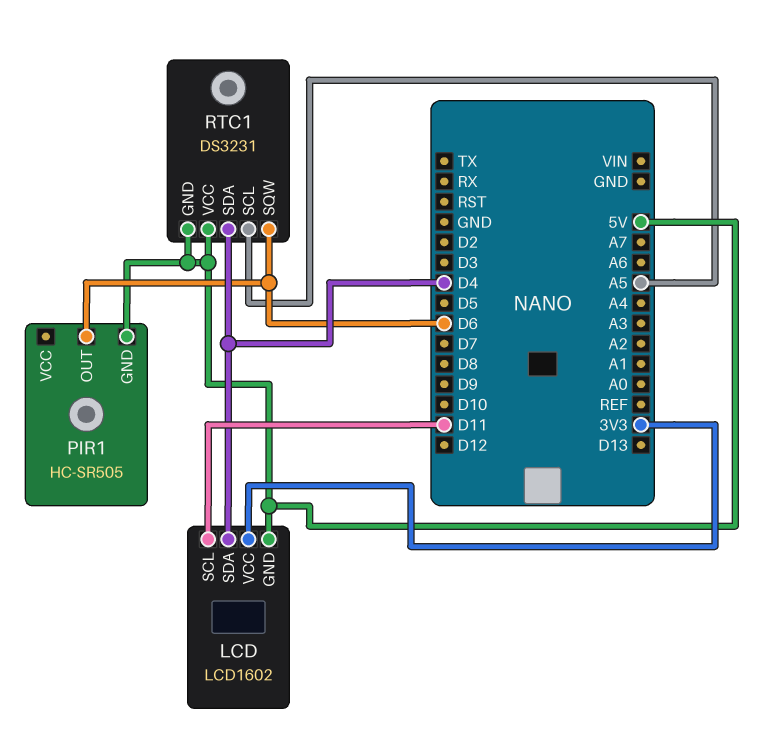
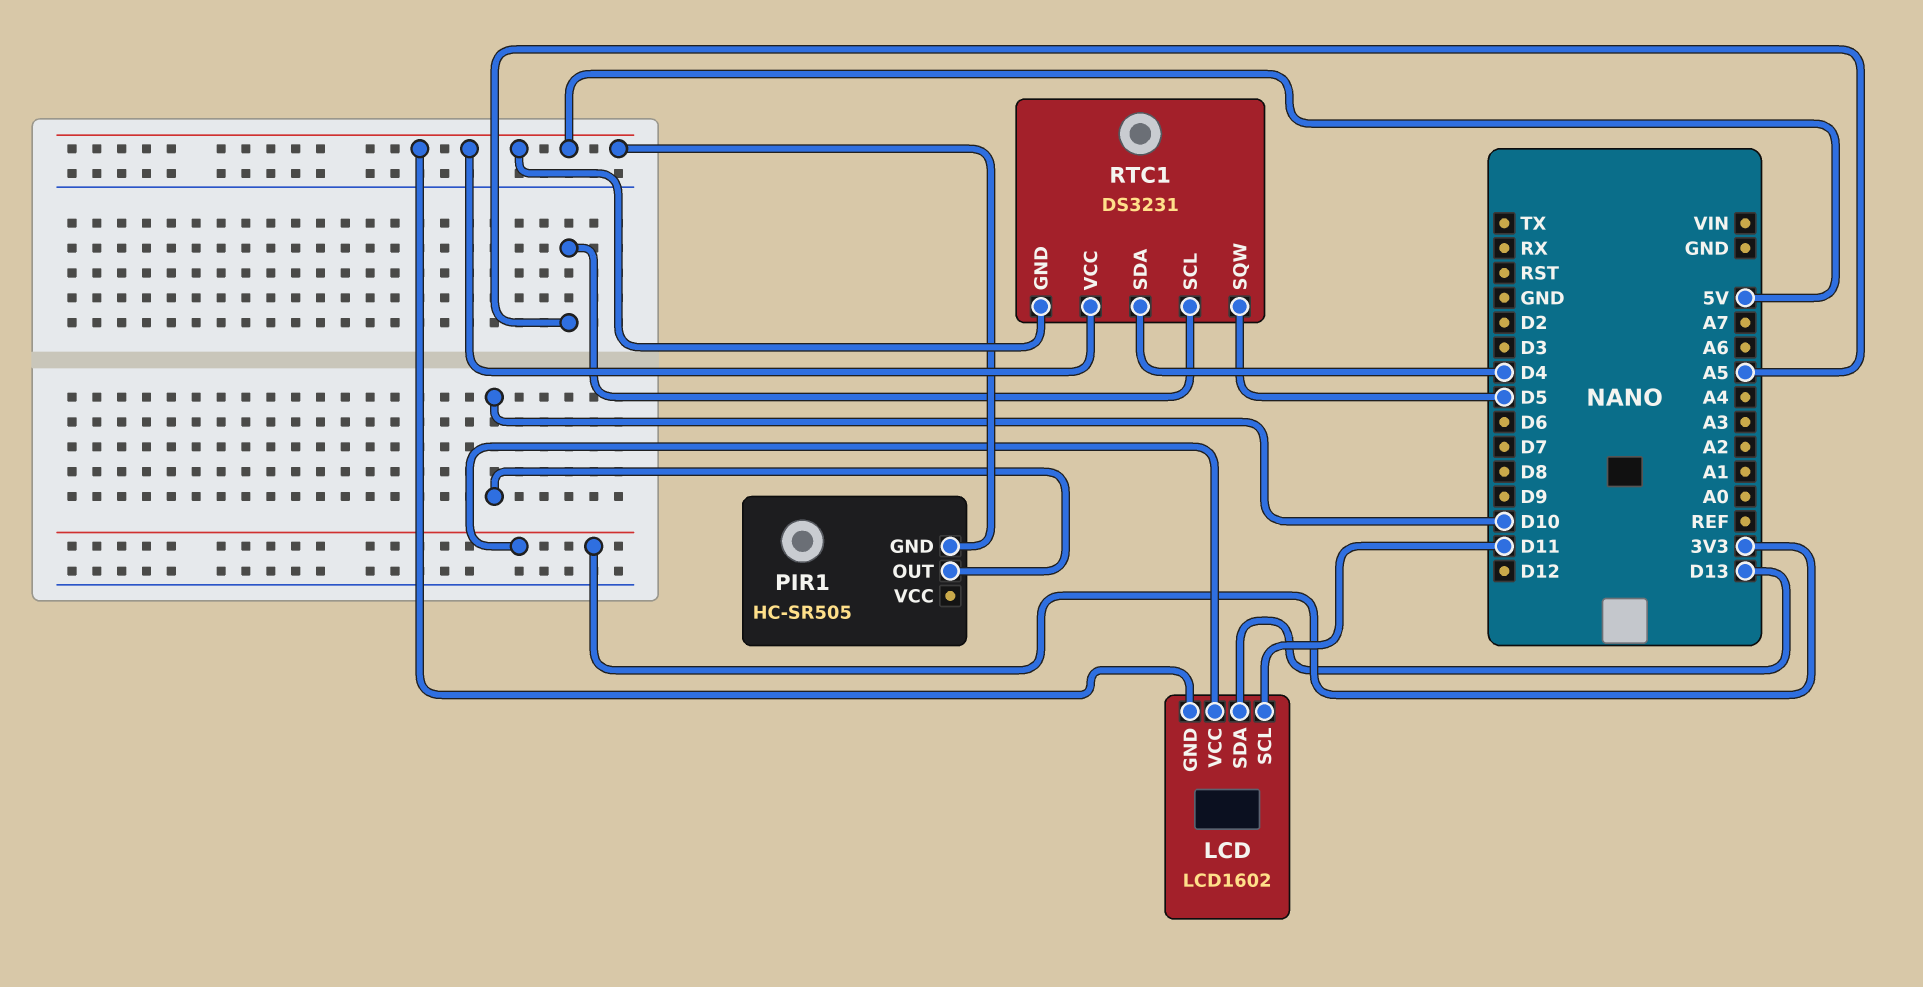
LCD pin SDA: D4 -> D13
PIR1 pin OUT: D6 -> D10
RTC1 pin SQW: D6 -> D5

